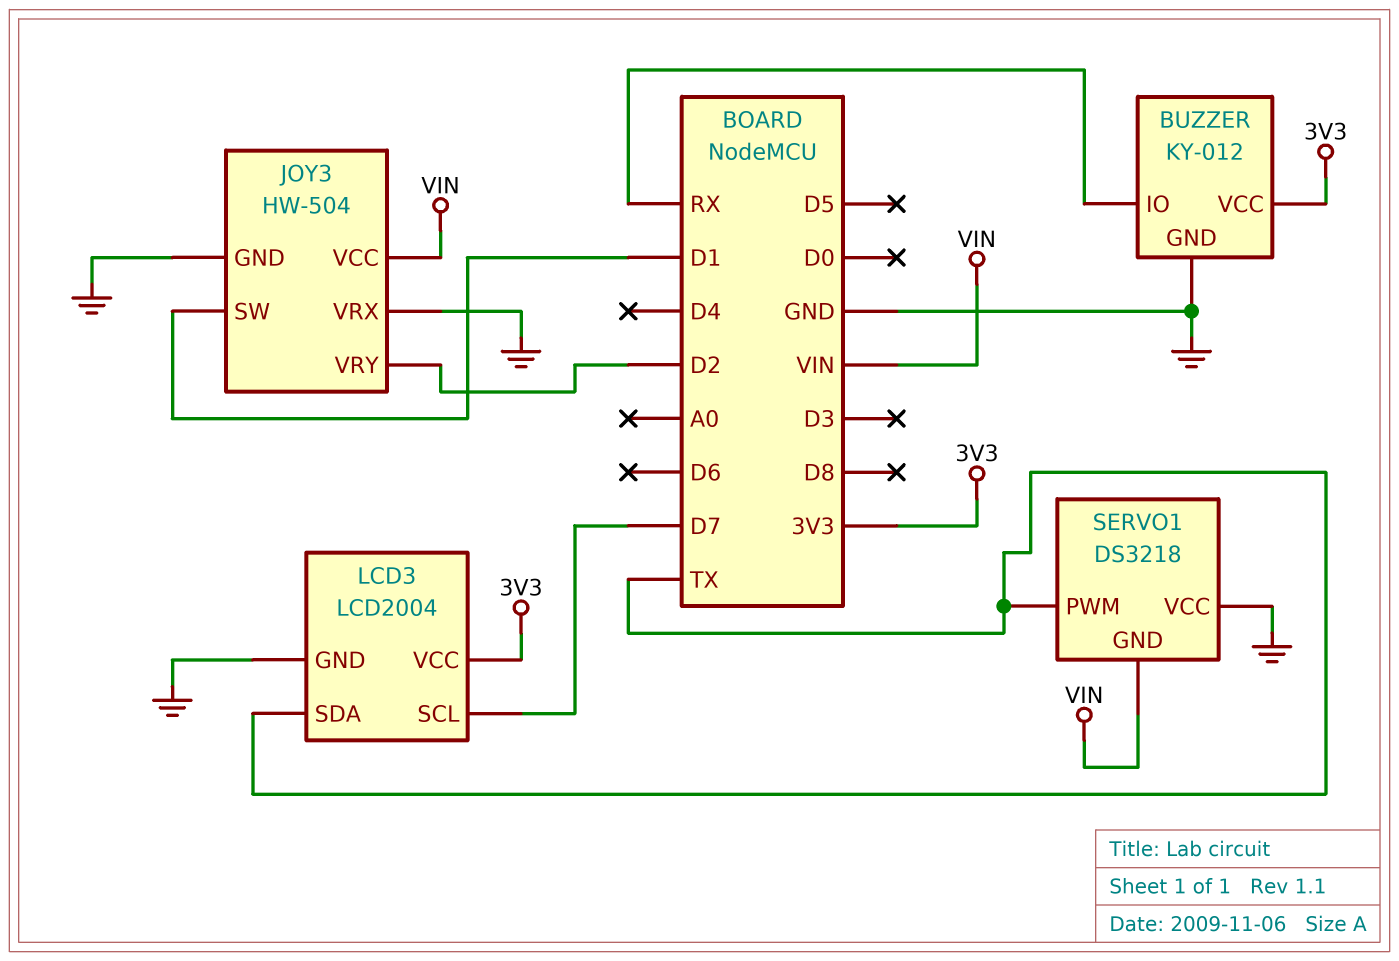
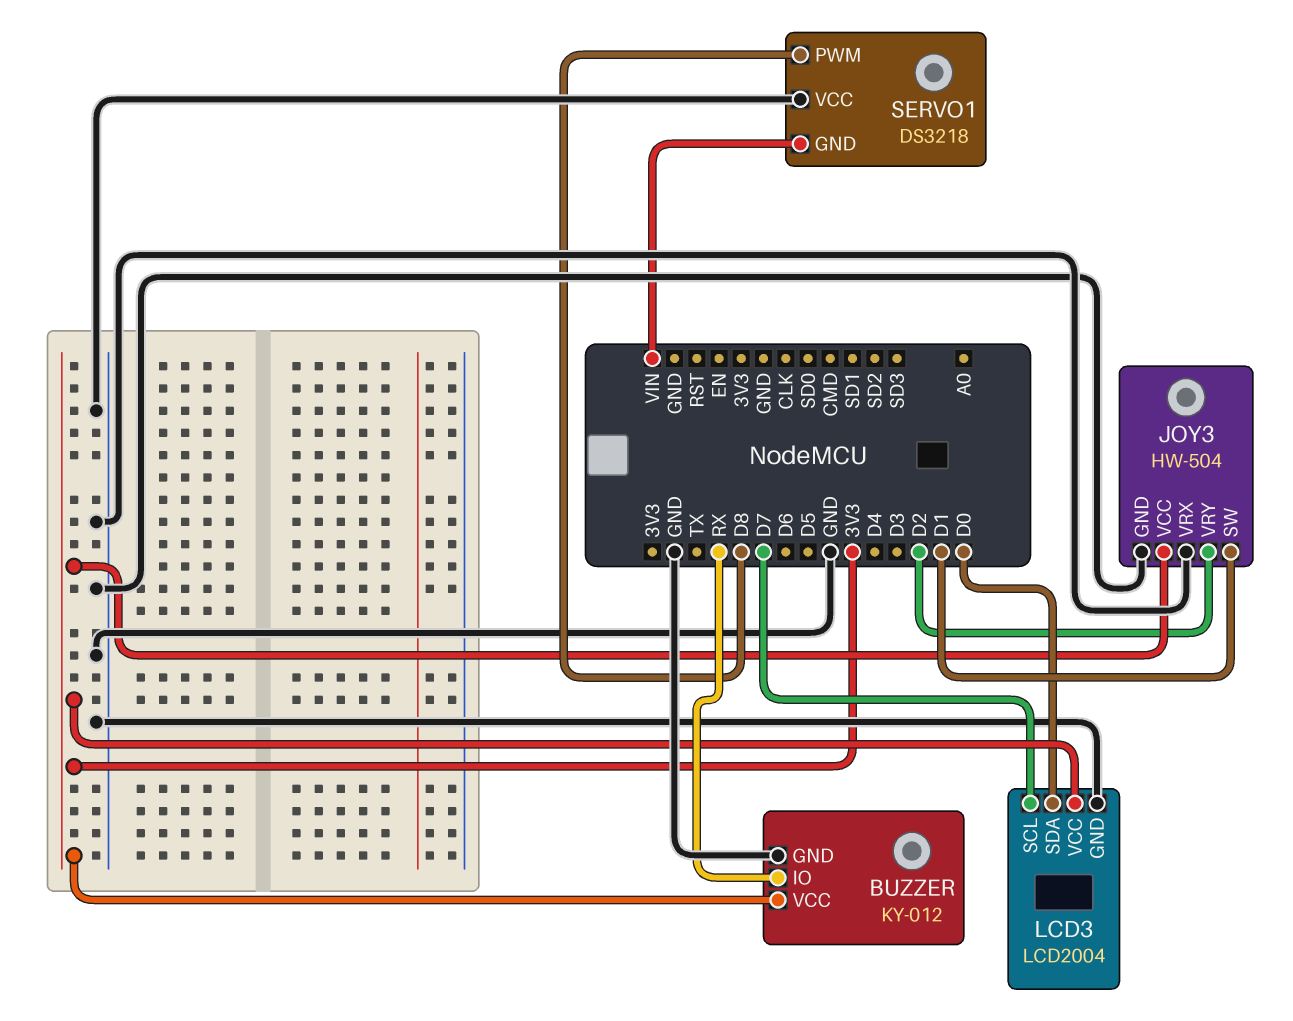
JOY3 pin VCC: VIN -> 3V3
LCD3 pin SDA: TX -> D0
SERVO1 pin PWM: TX -> D8

